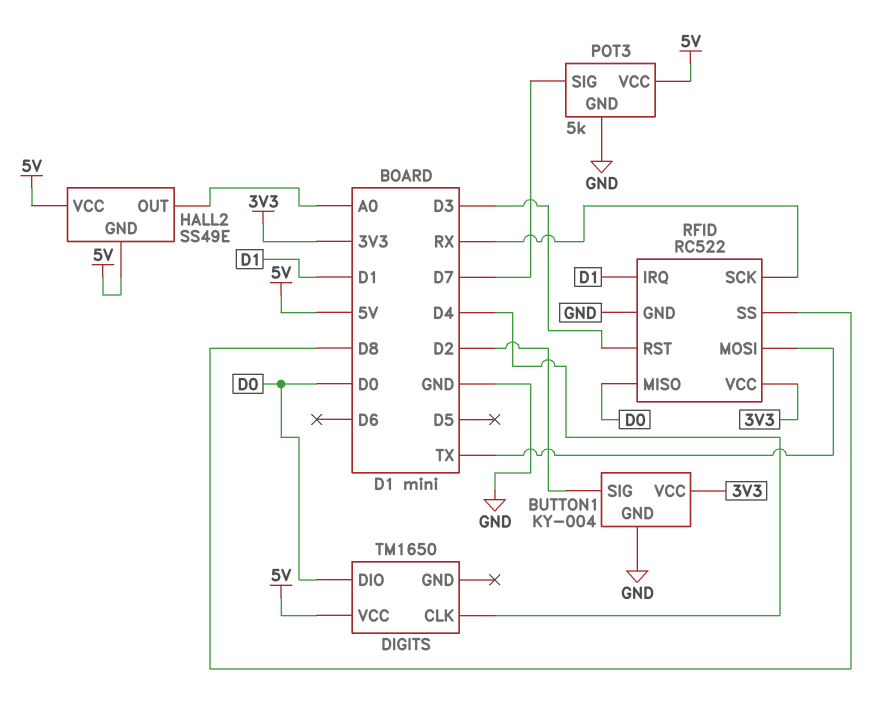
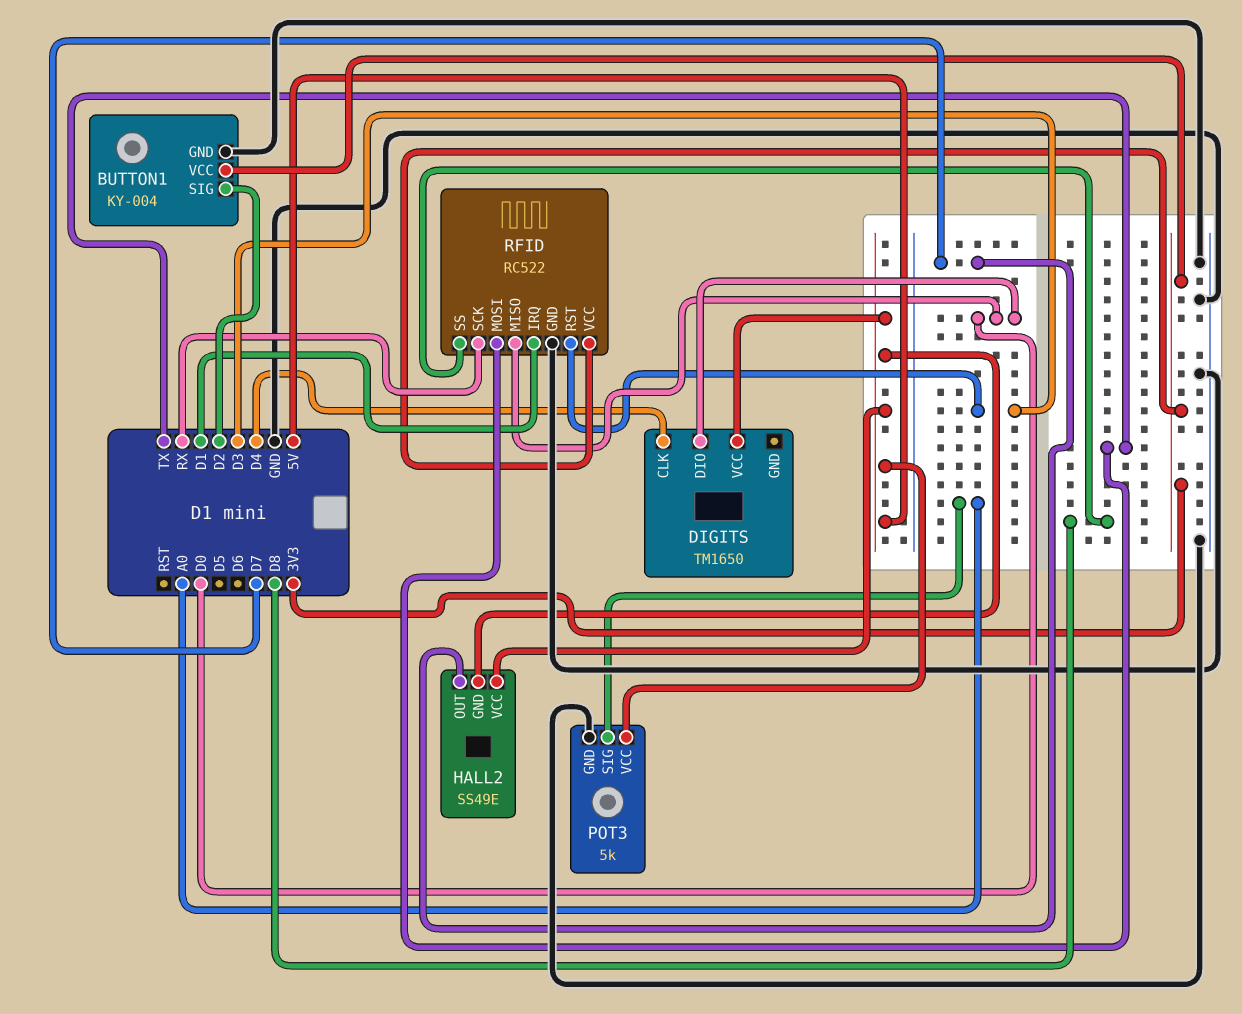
HALL2 pin OUT: A0 -> D7
POT3 pin SIG: D7 -> A0

